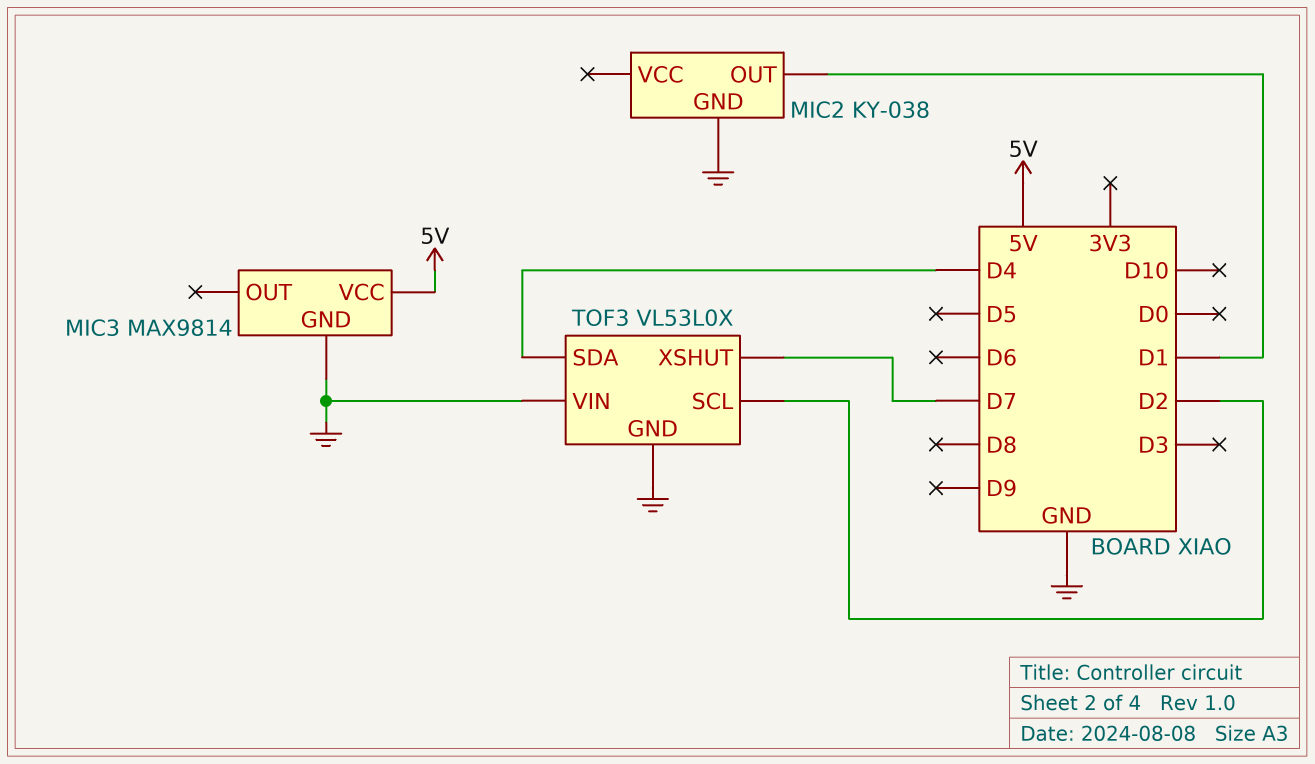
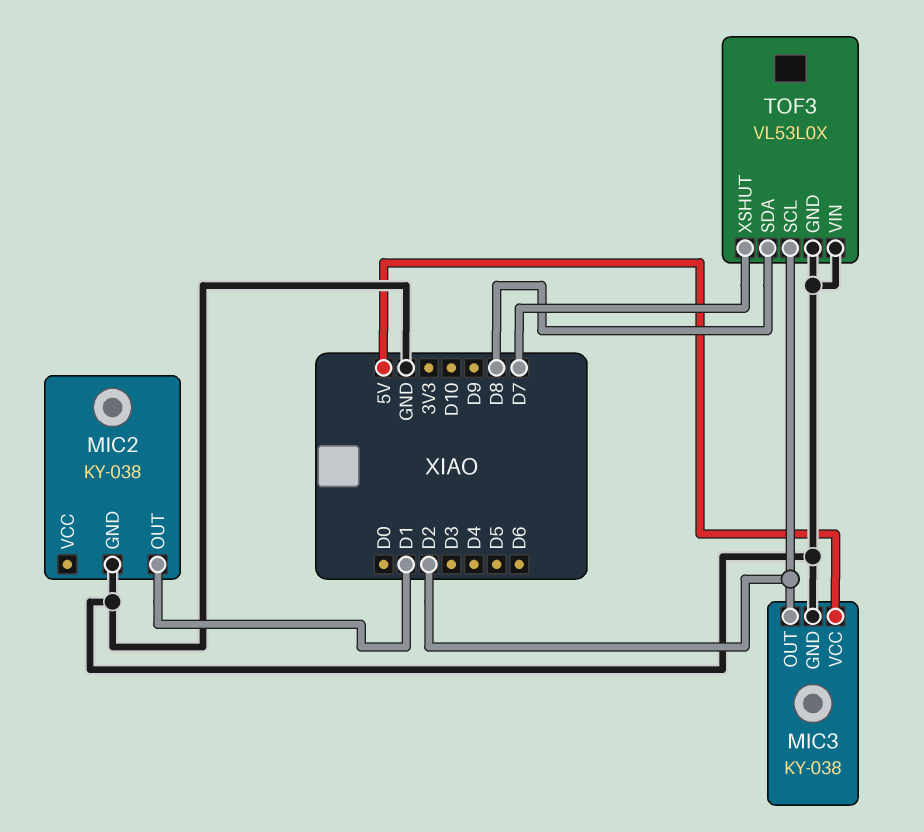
MIC3: MAX9814 -> KY-038
MIC3 pin OUT: none -> D2
TOF3 pin SDA: D4 -> D8

